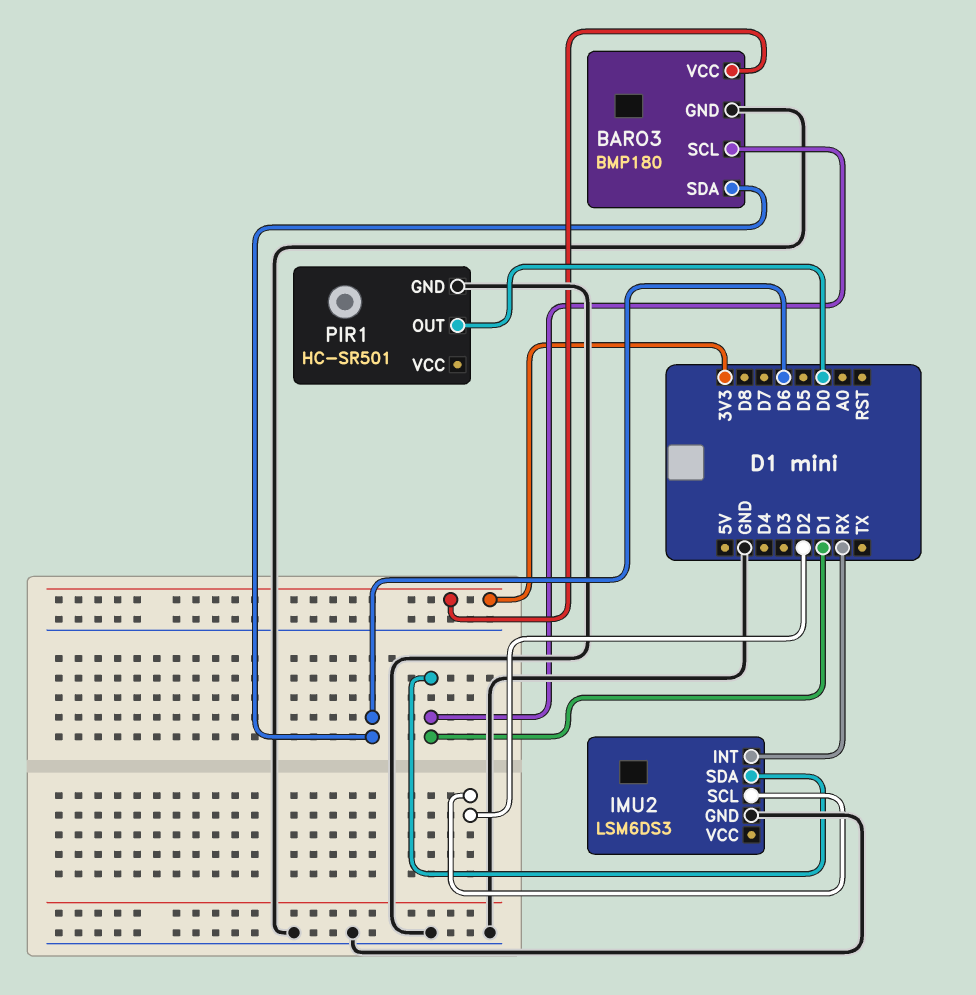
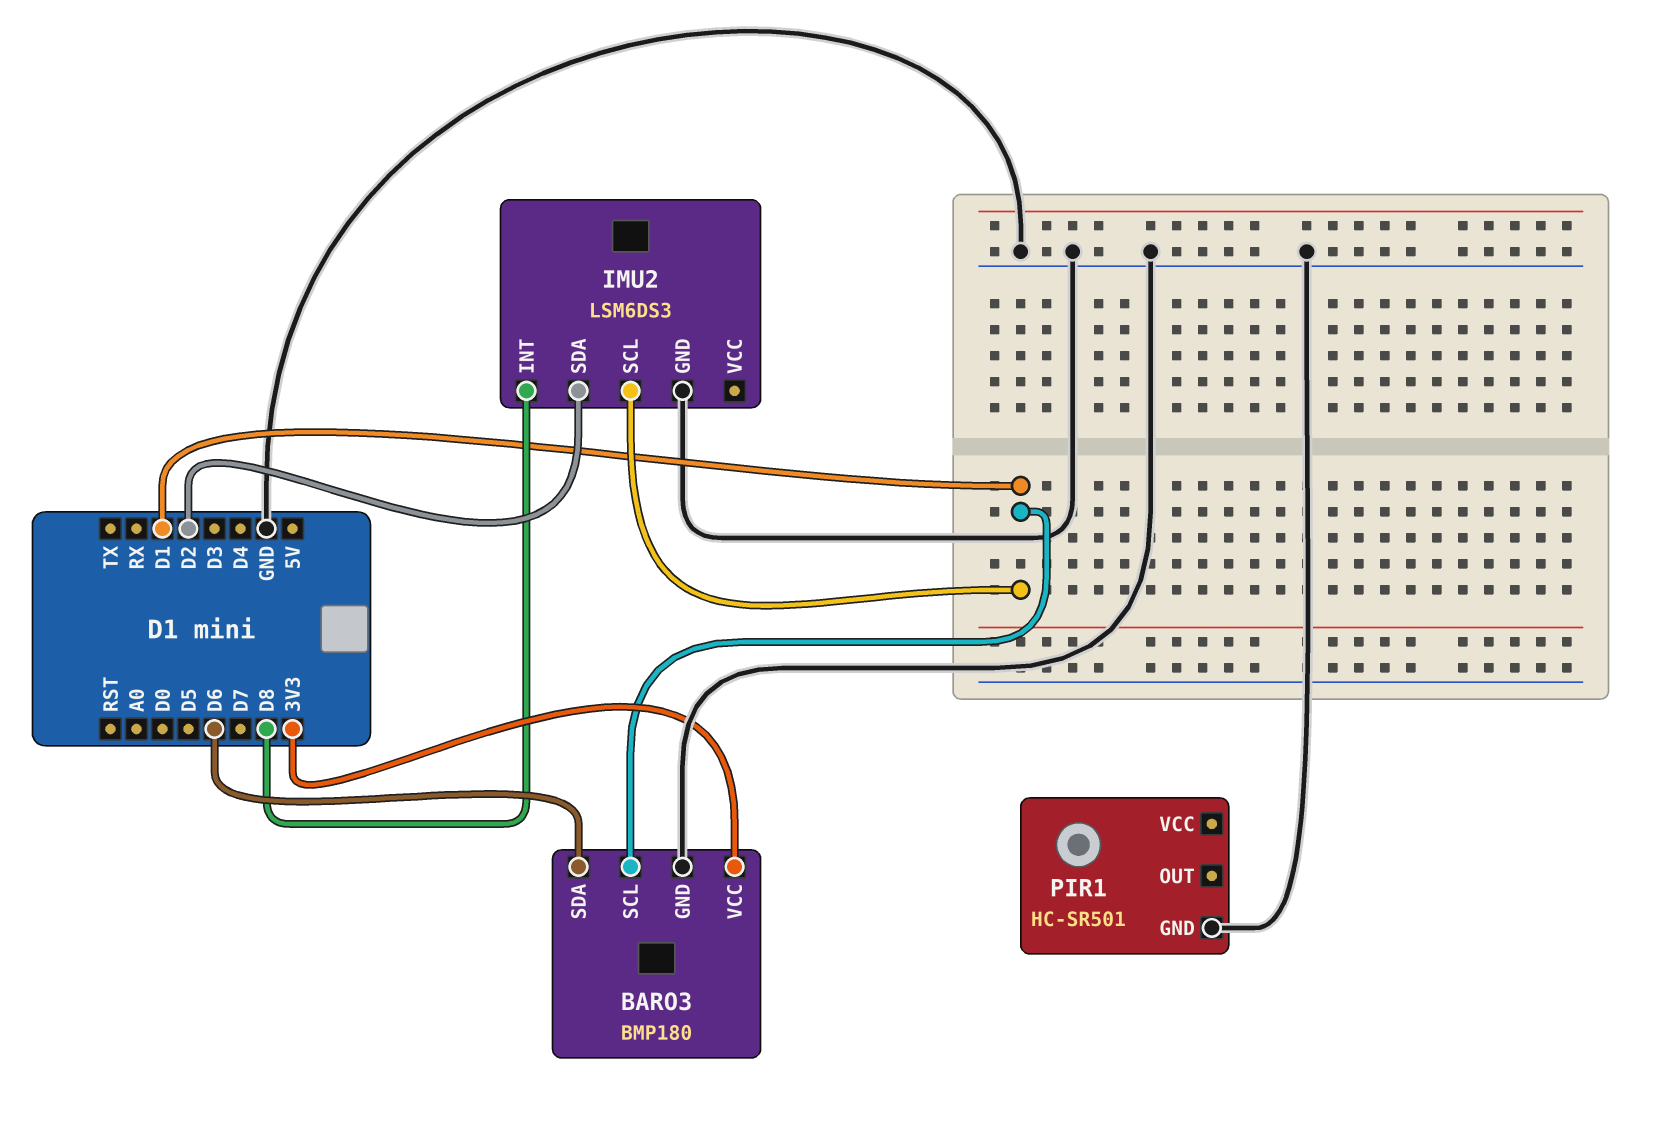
IMU2 pin INT: RX -> D8
IMU2 pin SCL: D2 -> D1
IMU2 pin SDA: D1 -> D2
PIR1 pin OUT: D0 -> none

